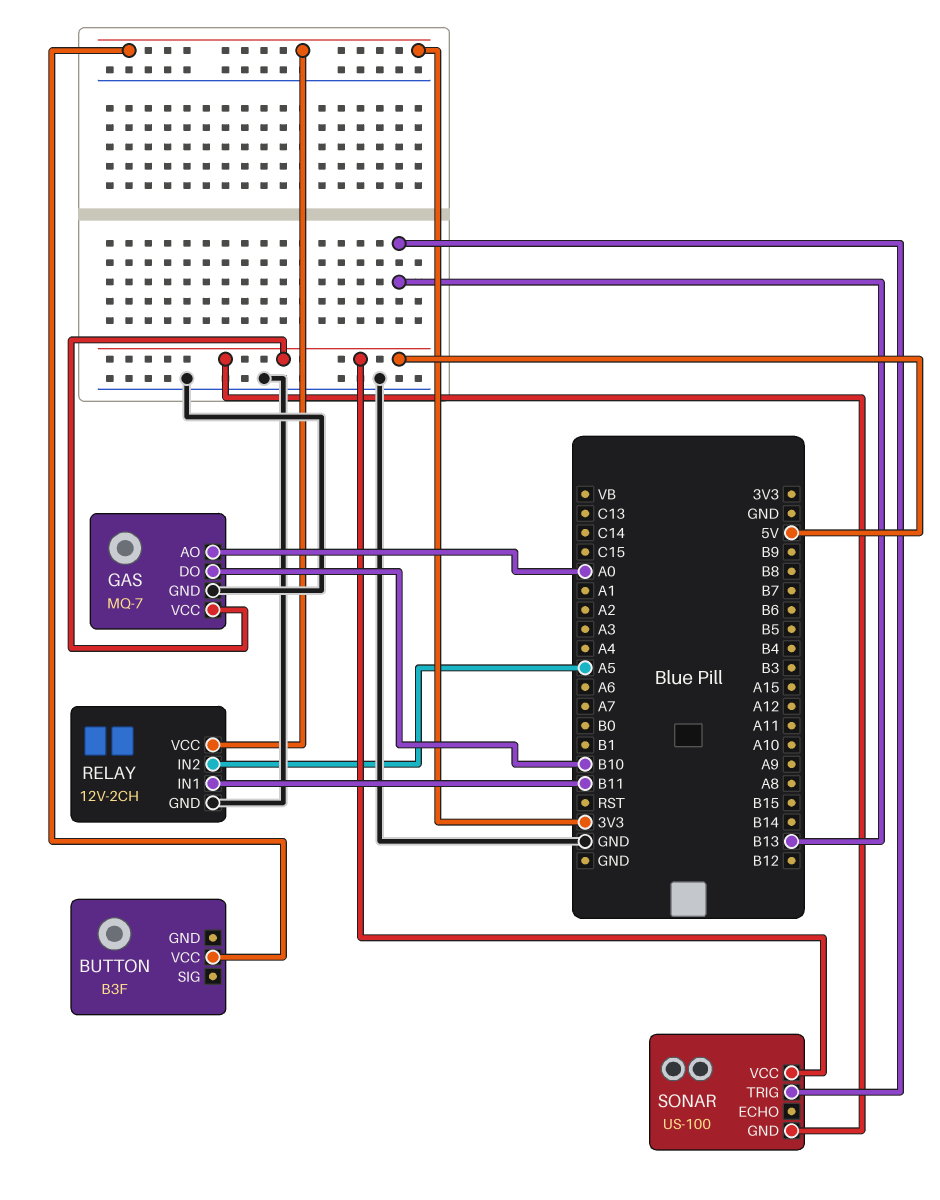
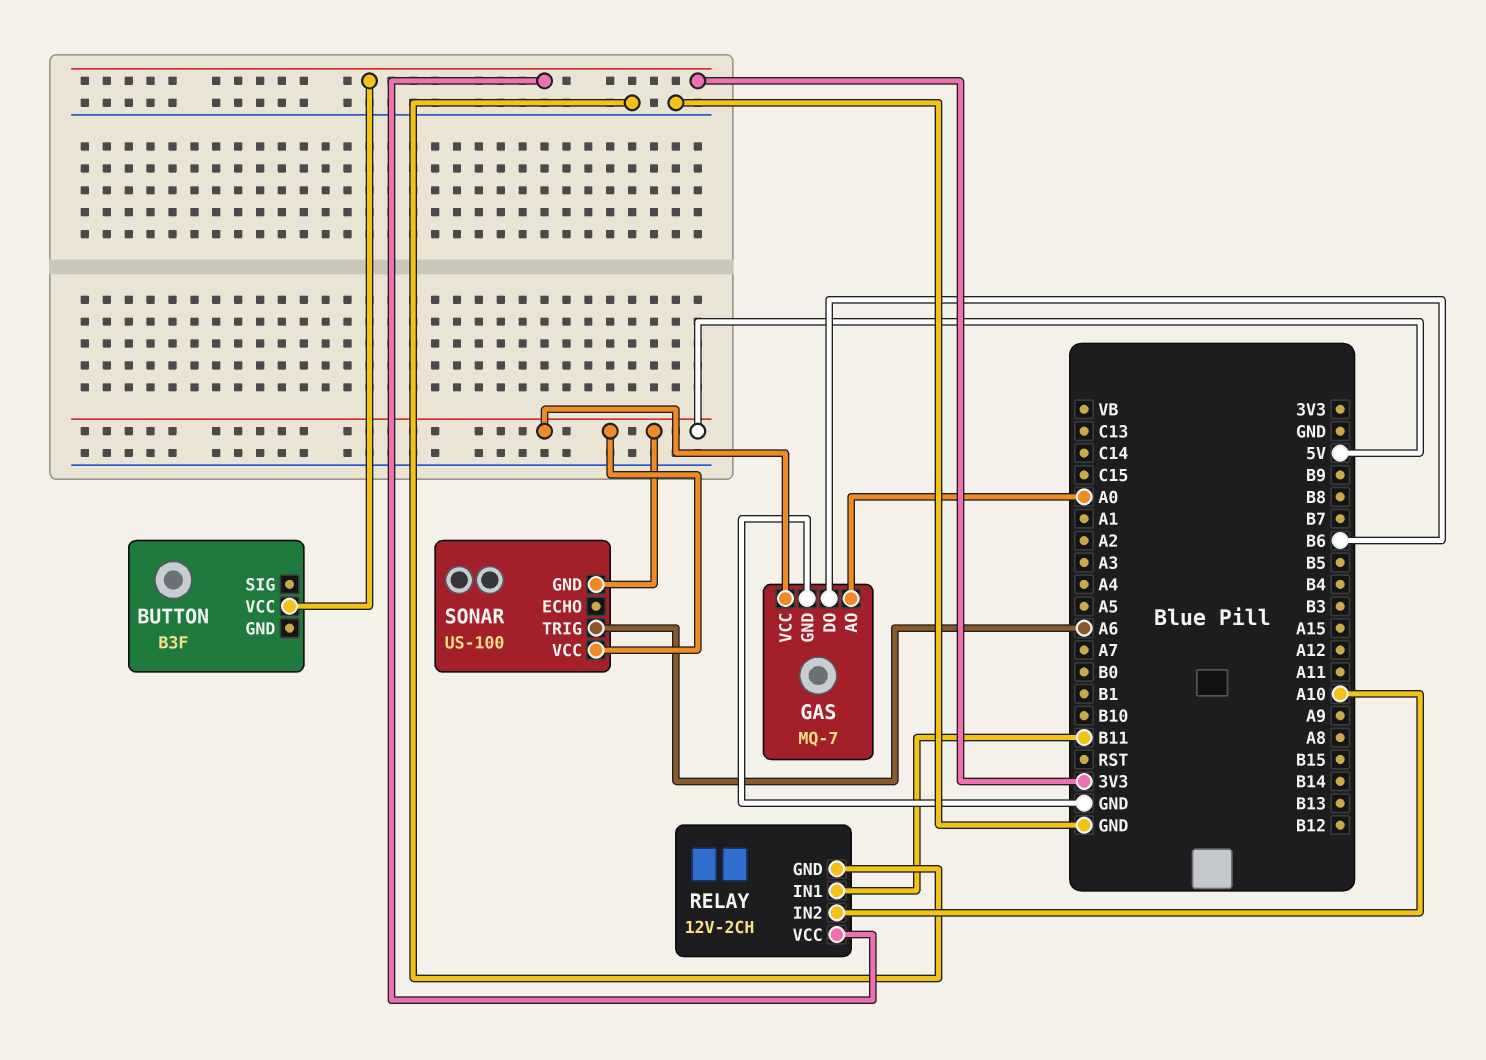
GAS pin DO: B10 -> B6
RELAY pin IN2: A5 -> A10
SONAR pin TRIG: B13 -> A6

